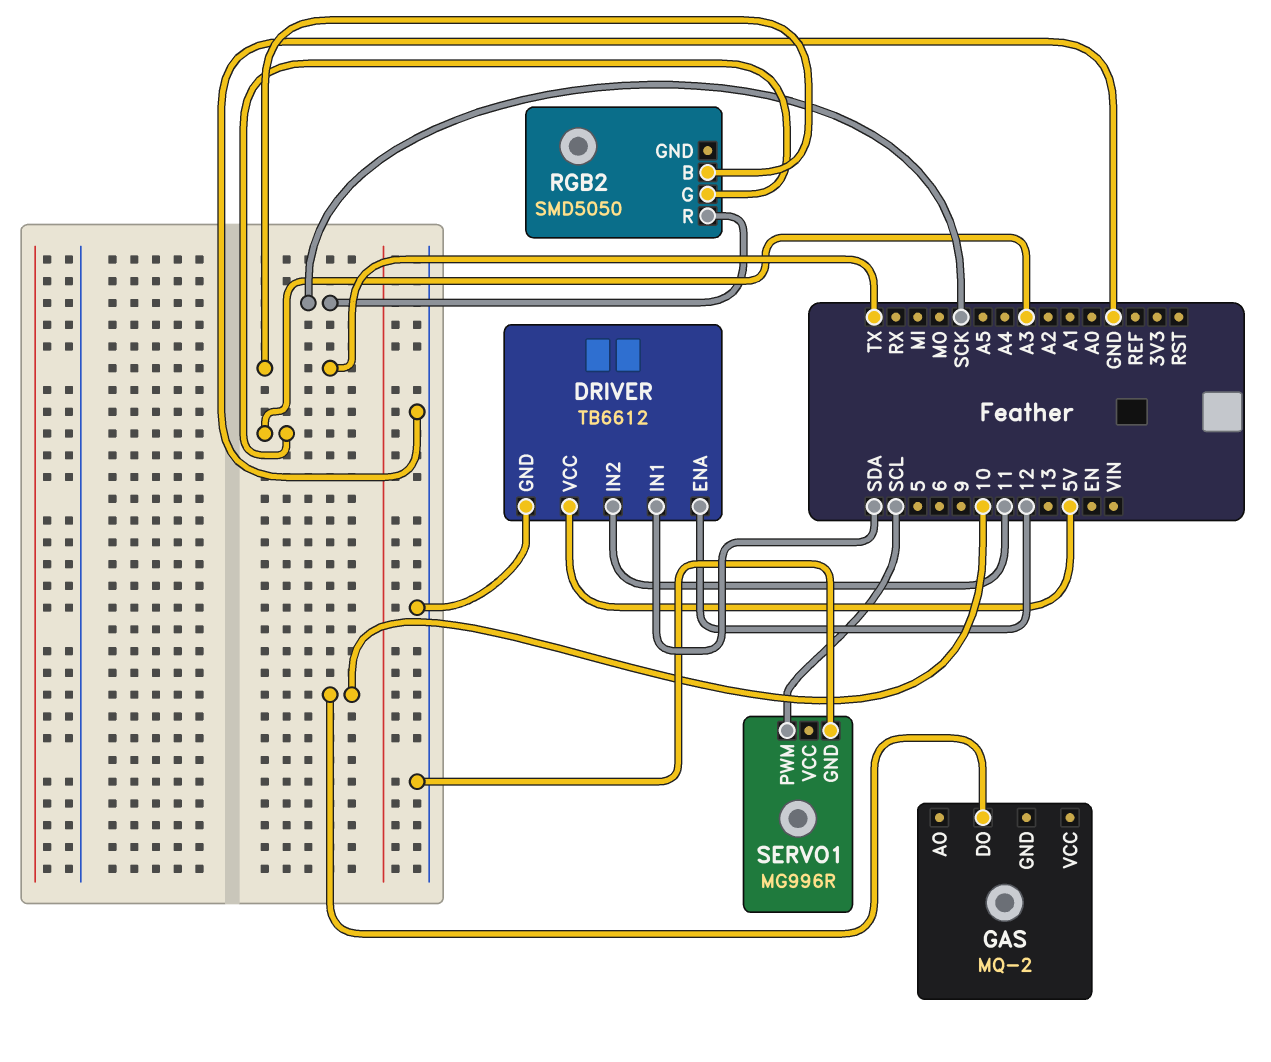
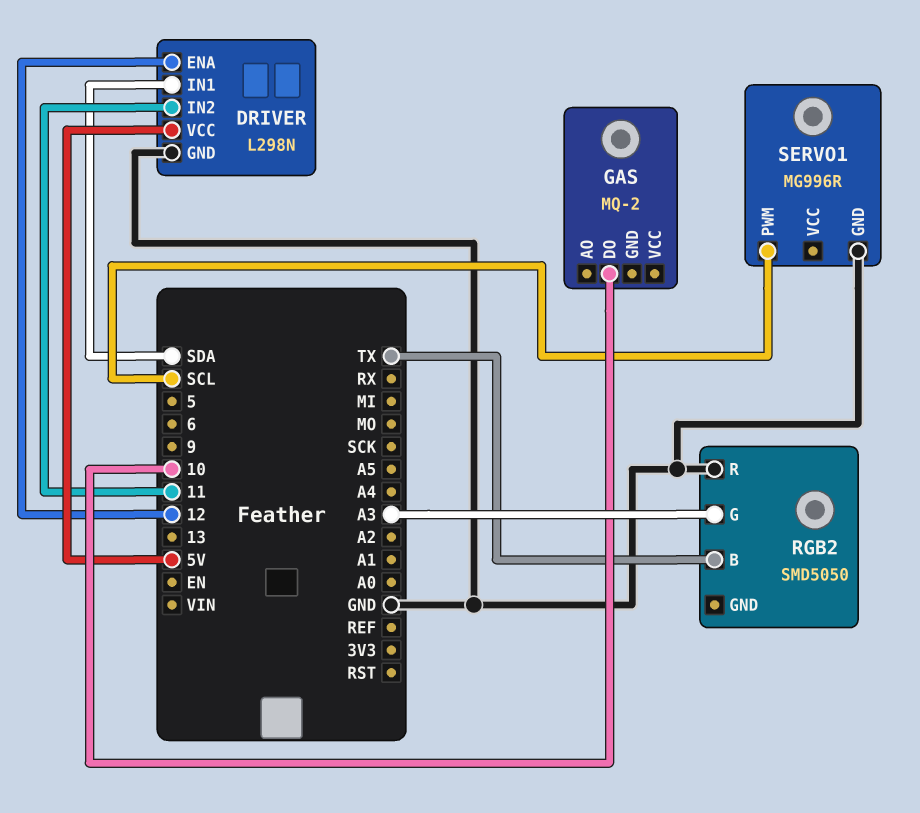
DRIVER: TB6612 -> L298N
RGB2 pin R: SCK -> GND

